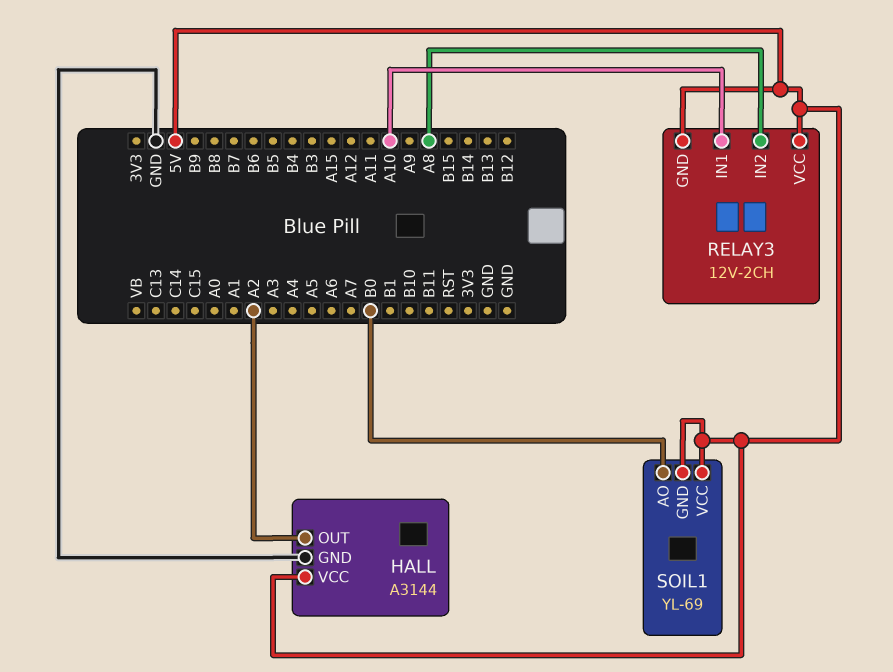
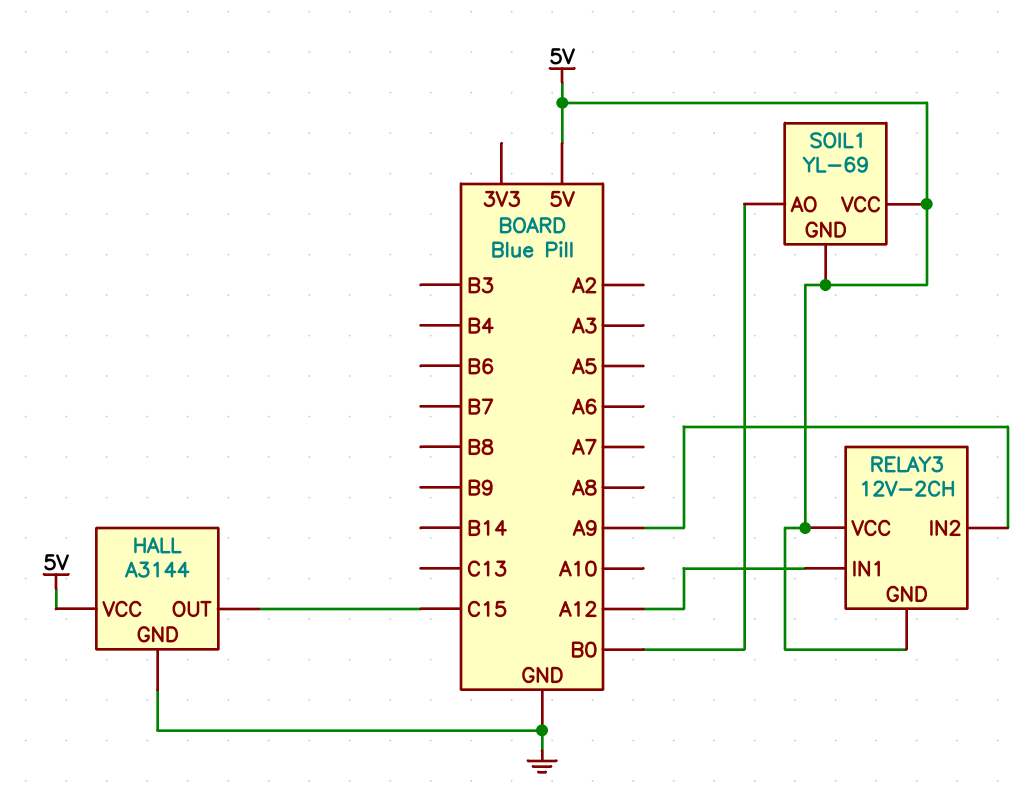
HALL pin OUT: A2 -> C15
RELAY3 pin IN1: A10 -> A12
RELAY3 pin IN2: A8 -> A9

